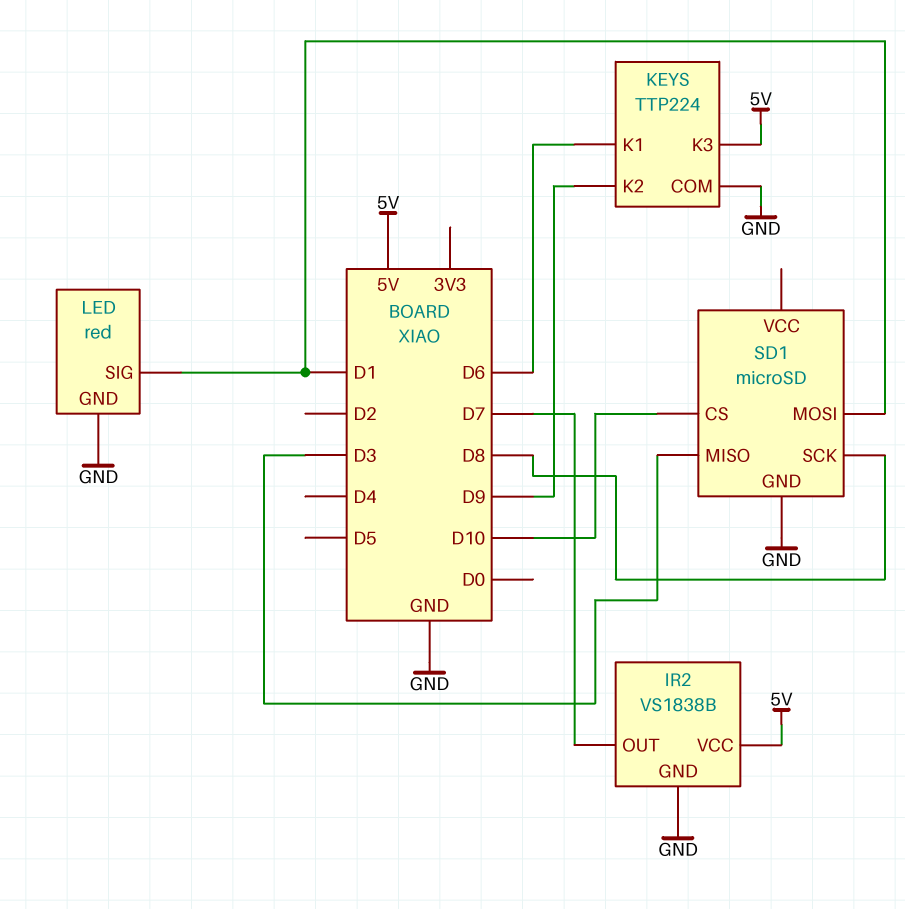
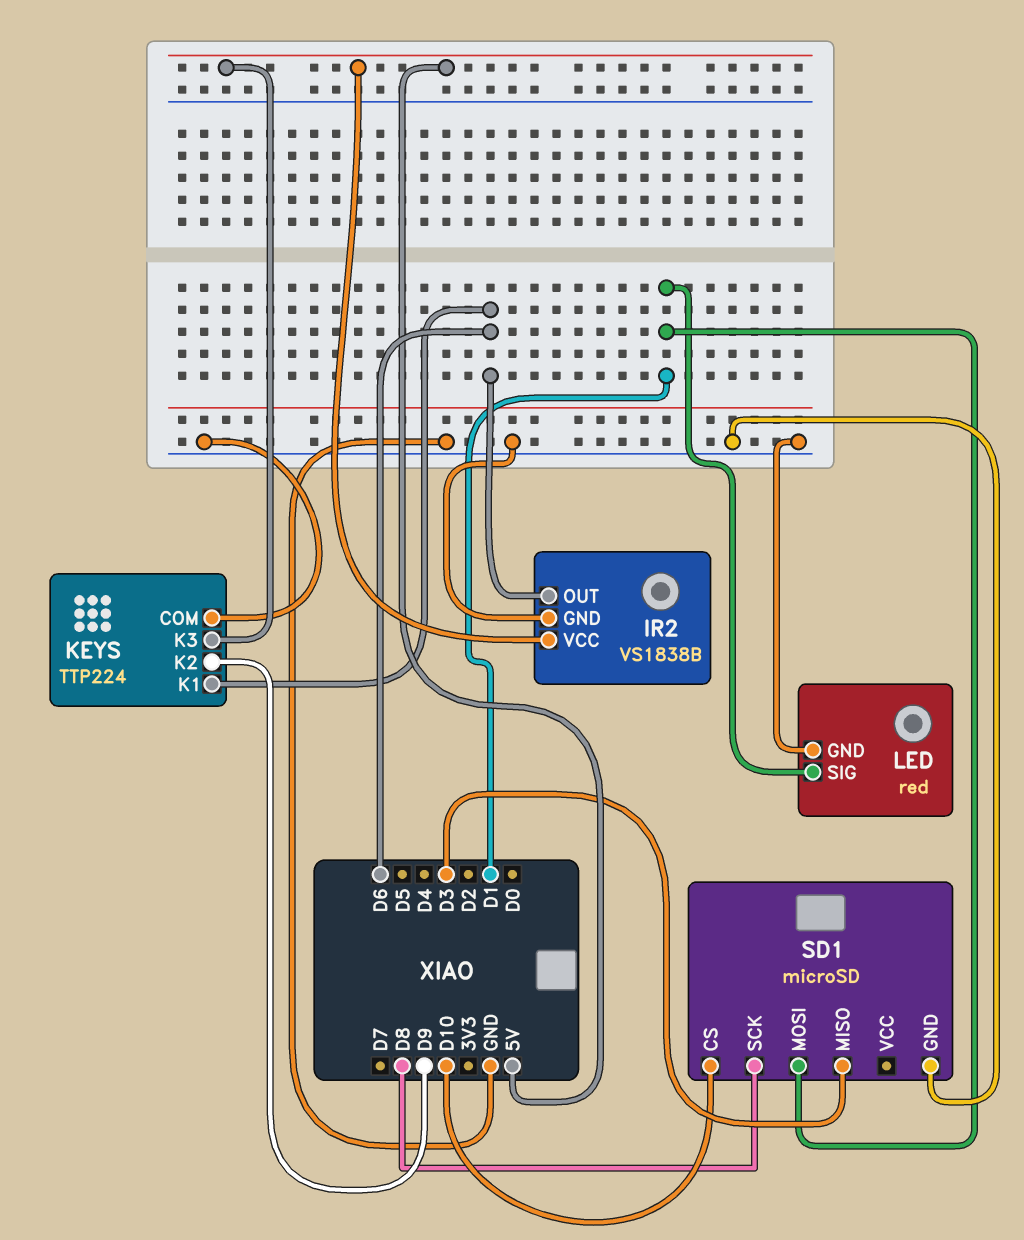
IR2 pin OUT: D7 -> D6

